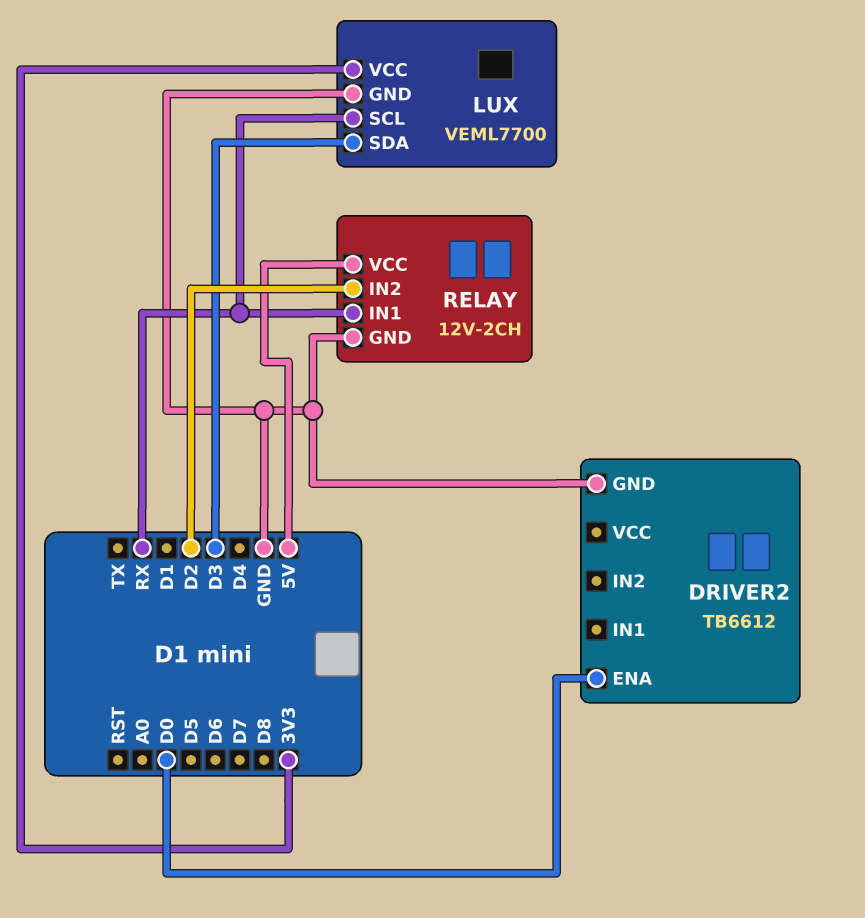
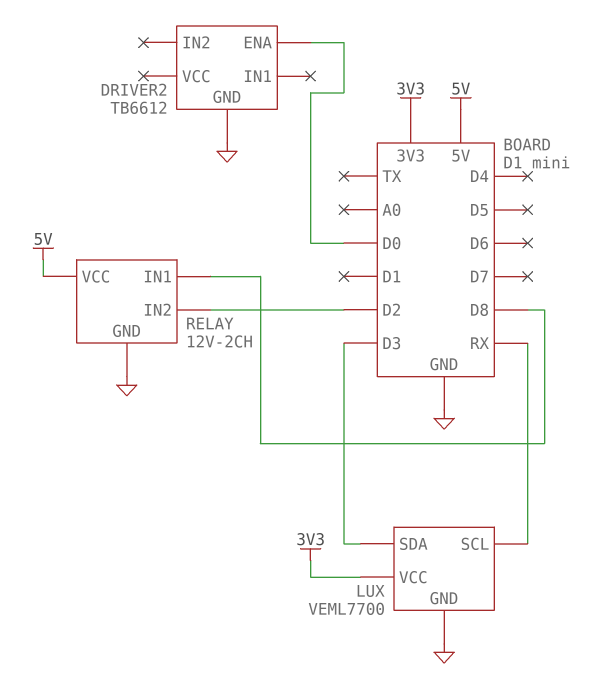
RELAY pin IN1: RX -> D8

